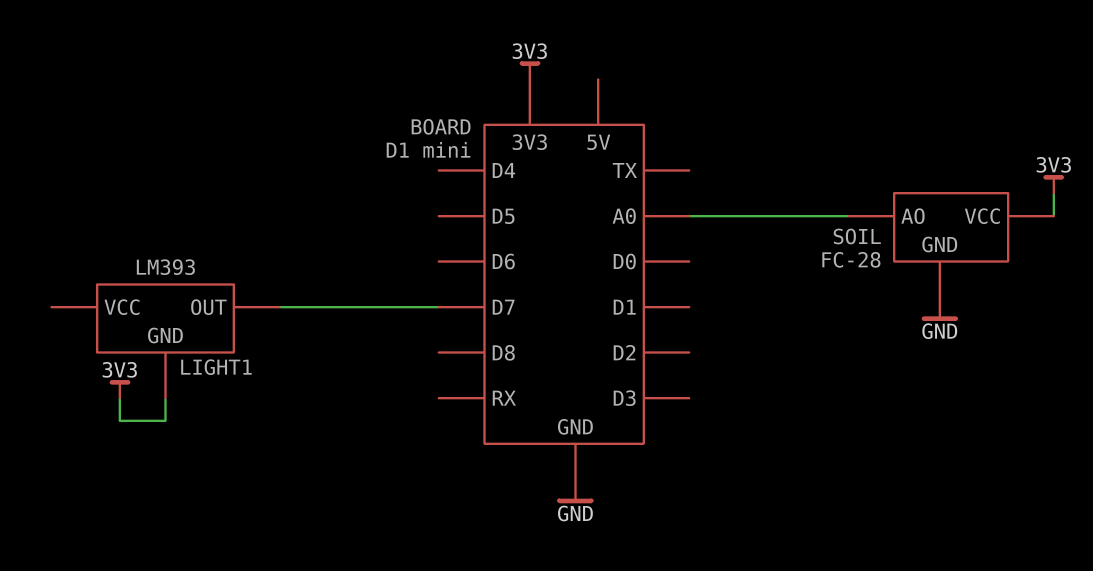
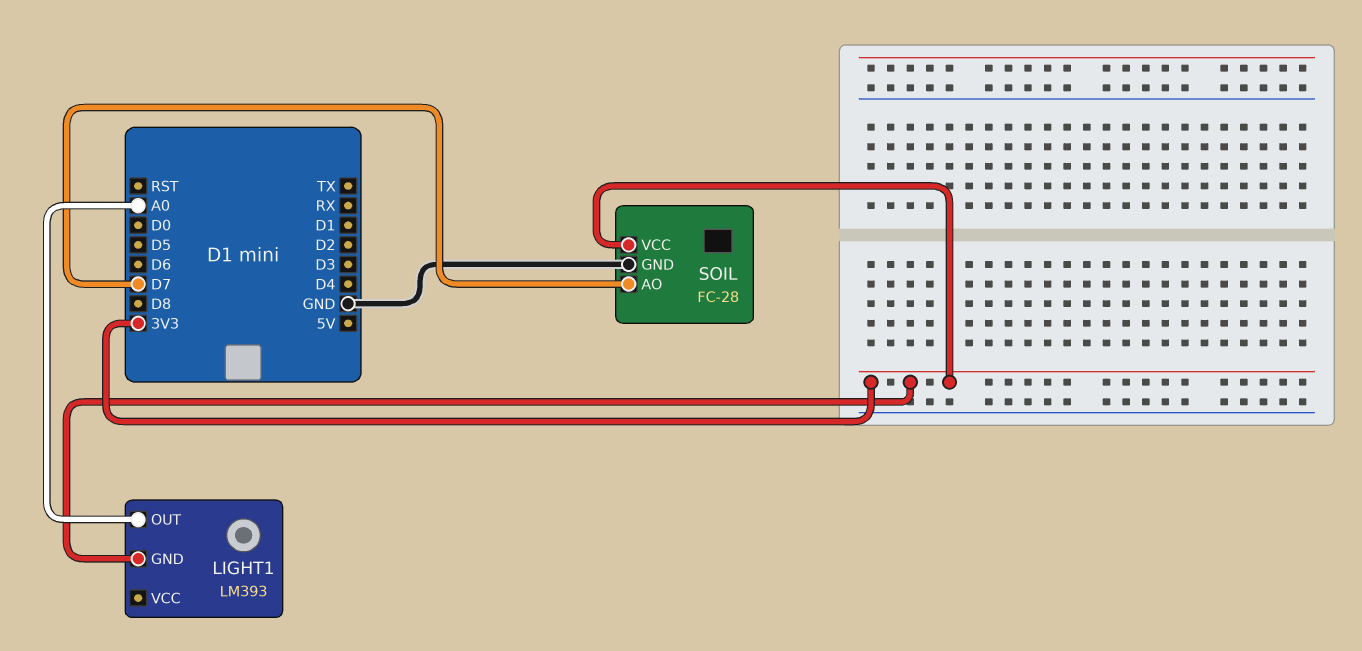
LIGHT1 pin OUT: D7 -> A0
SOIL pin AO: A0 -> D7

